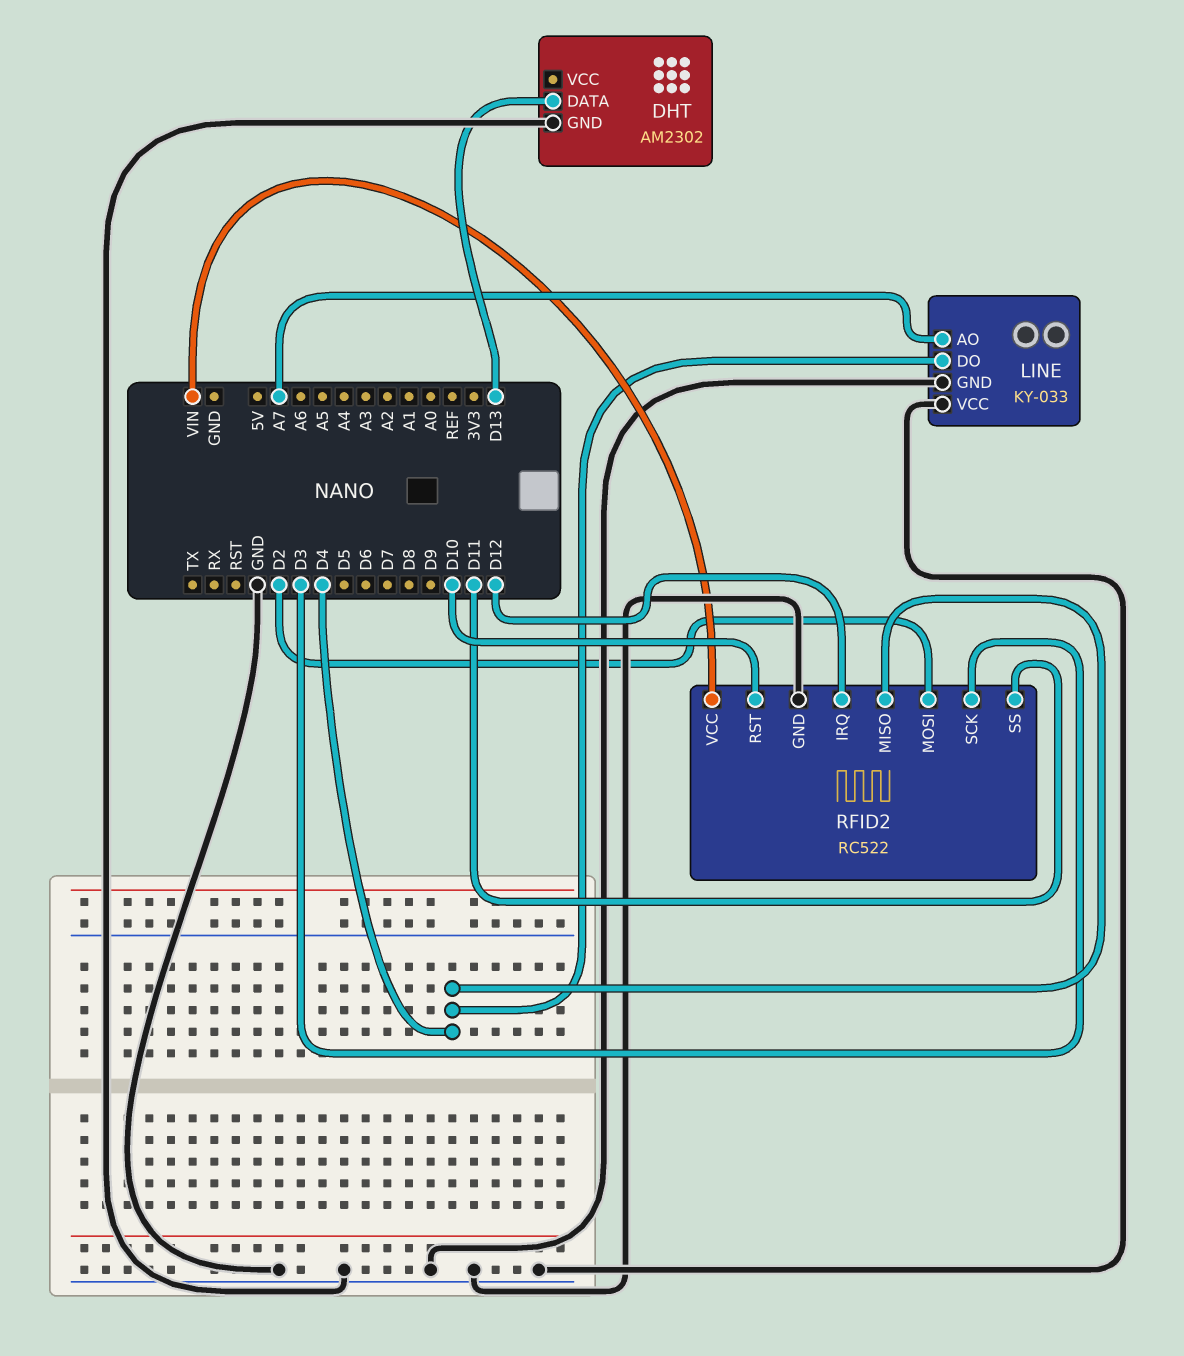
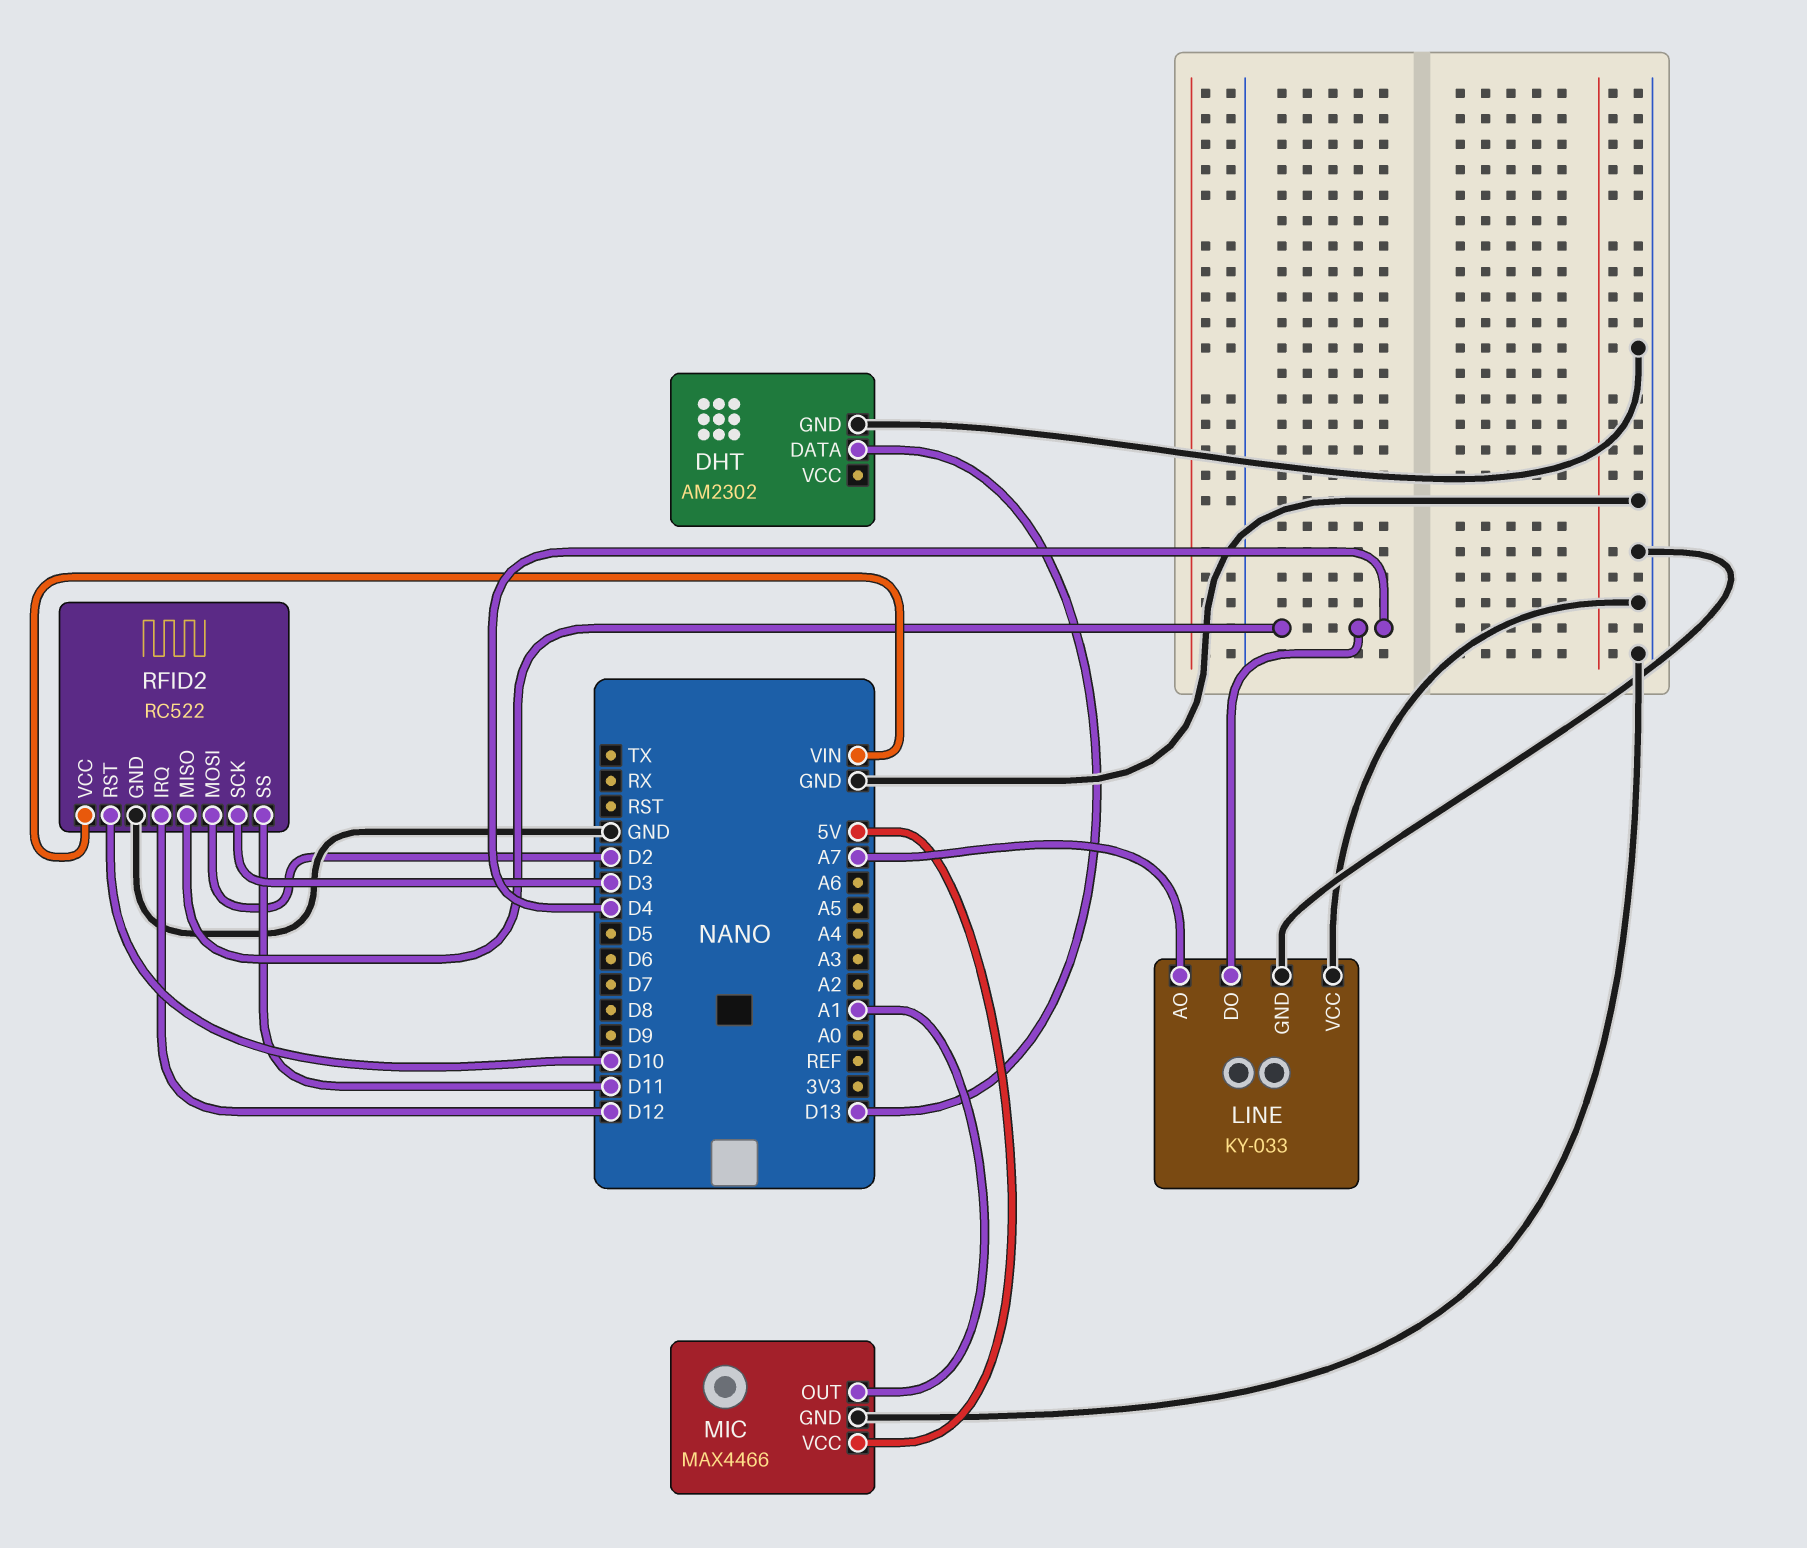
MIC: none -> MAX4466
MIC pin GND: none -> GND
MIC pin OUT: none -> A1
MIC pin VCC: none -> 5V

